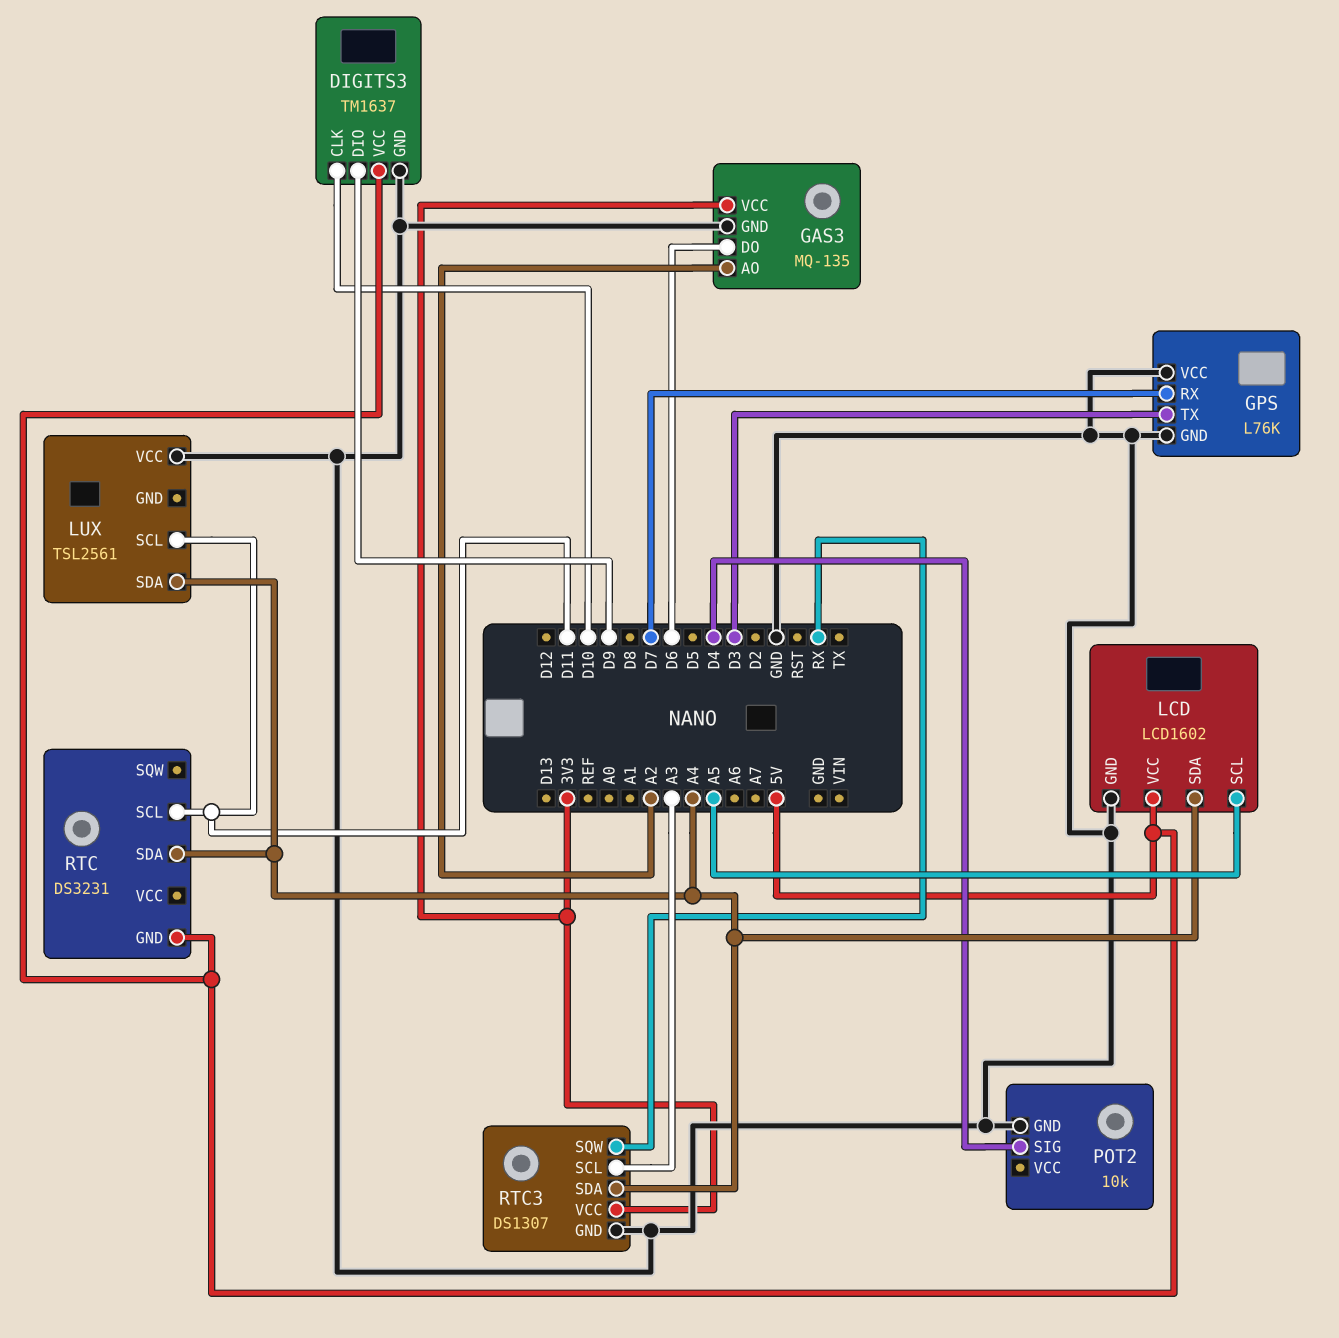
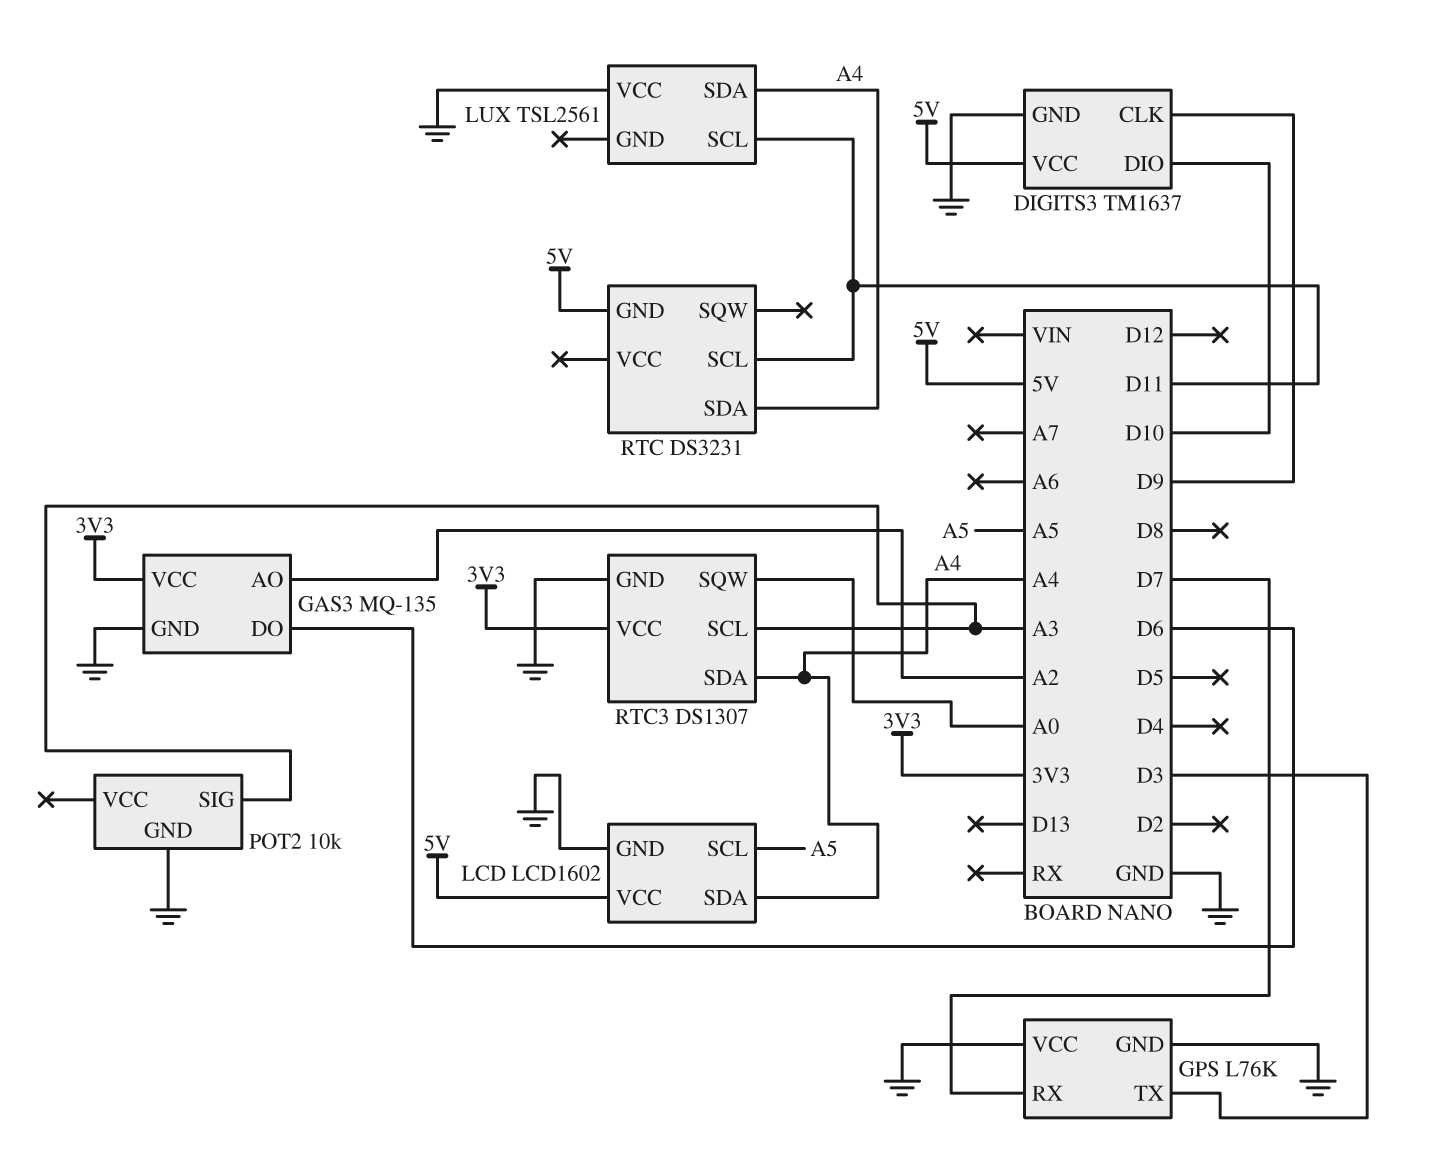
DIGITS3 pin CLK: D10 -> D9
DIGITS3 pin DIO: D9 -> D10
POT2 pin SIG: D4 -> A3
RTC3 pin SQW: RX -> A0

